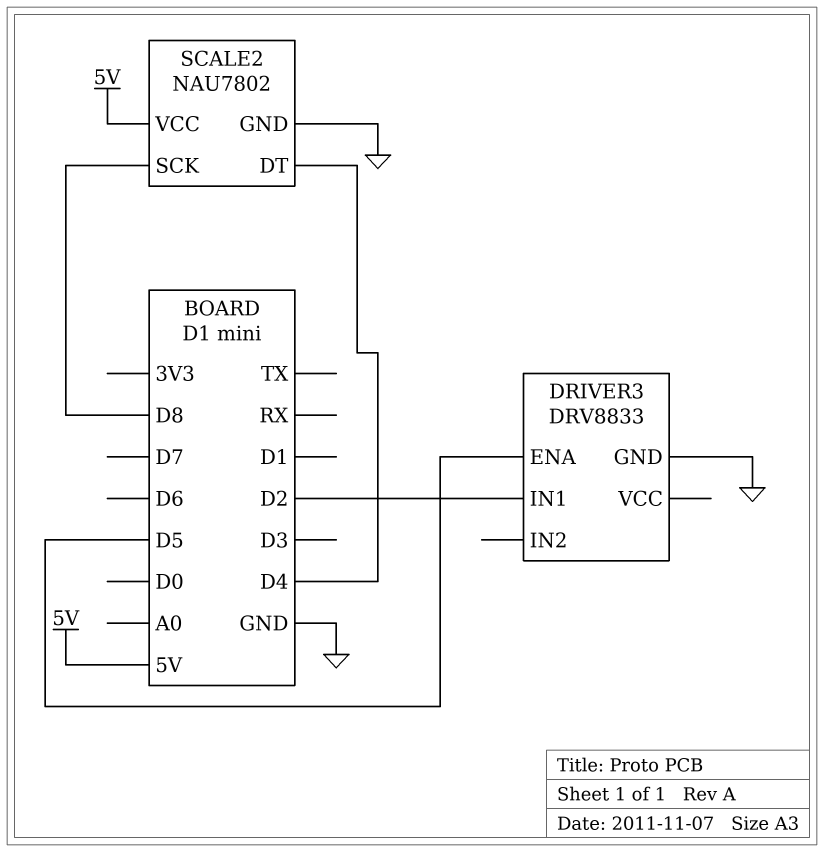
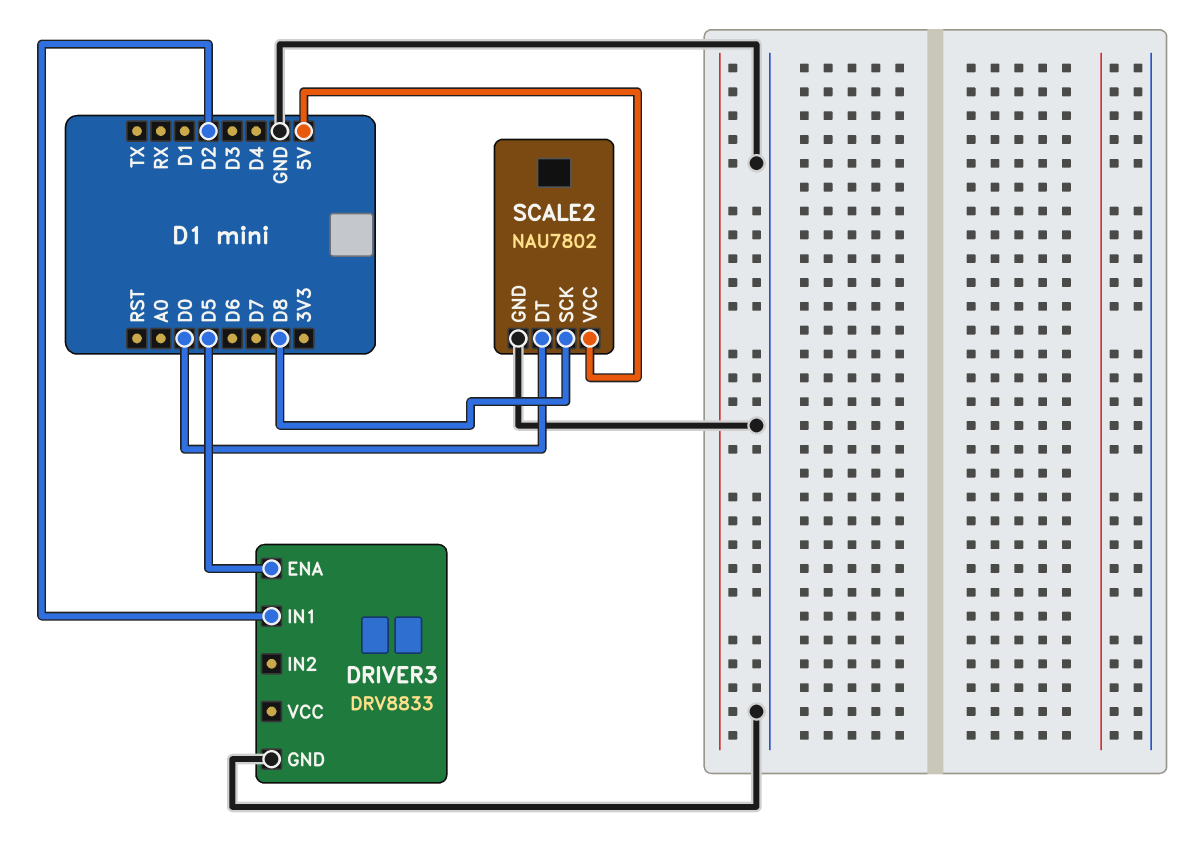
SCALE2 pin DT: D4 -> D0

